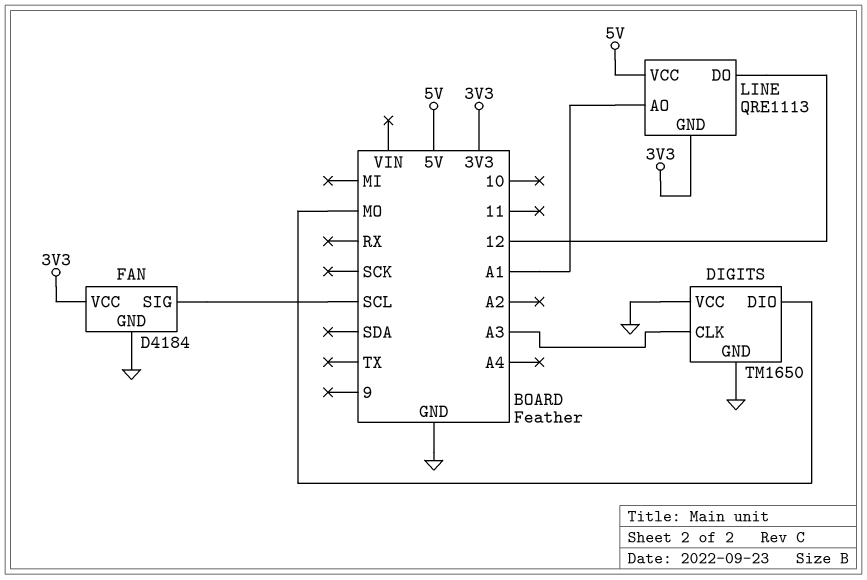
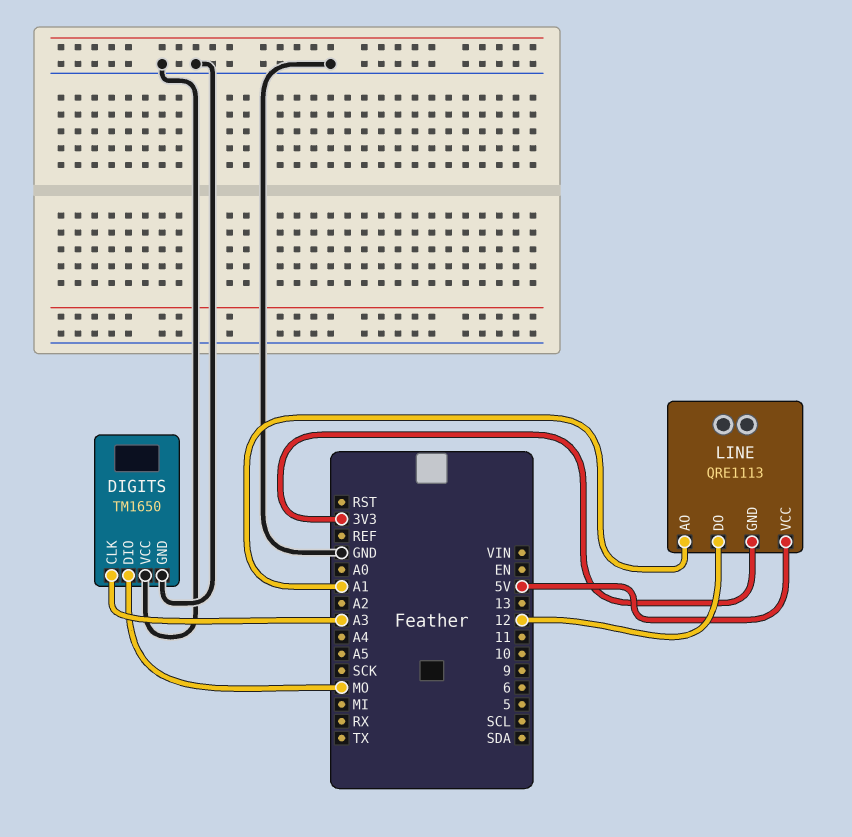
FAN: D4184 -> none
FAN pin GND: GND -> none
FAN pin SIG: SCL -> none
FAN pin VCC: 3V3 -> none

